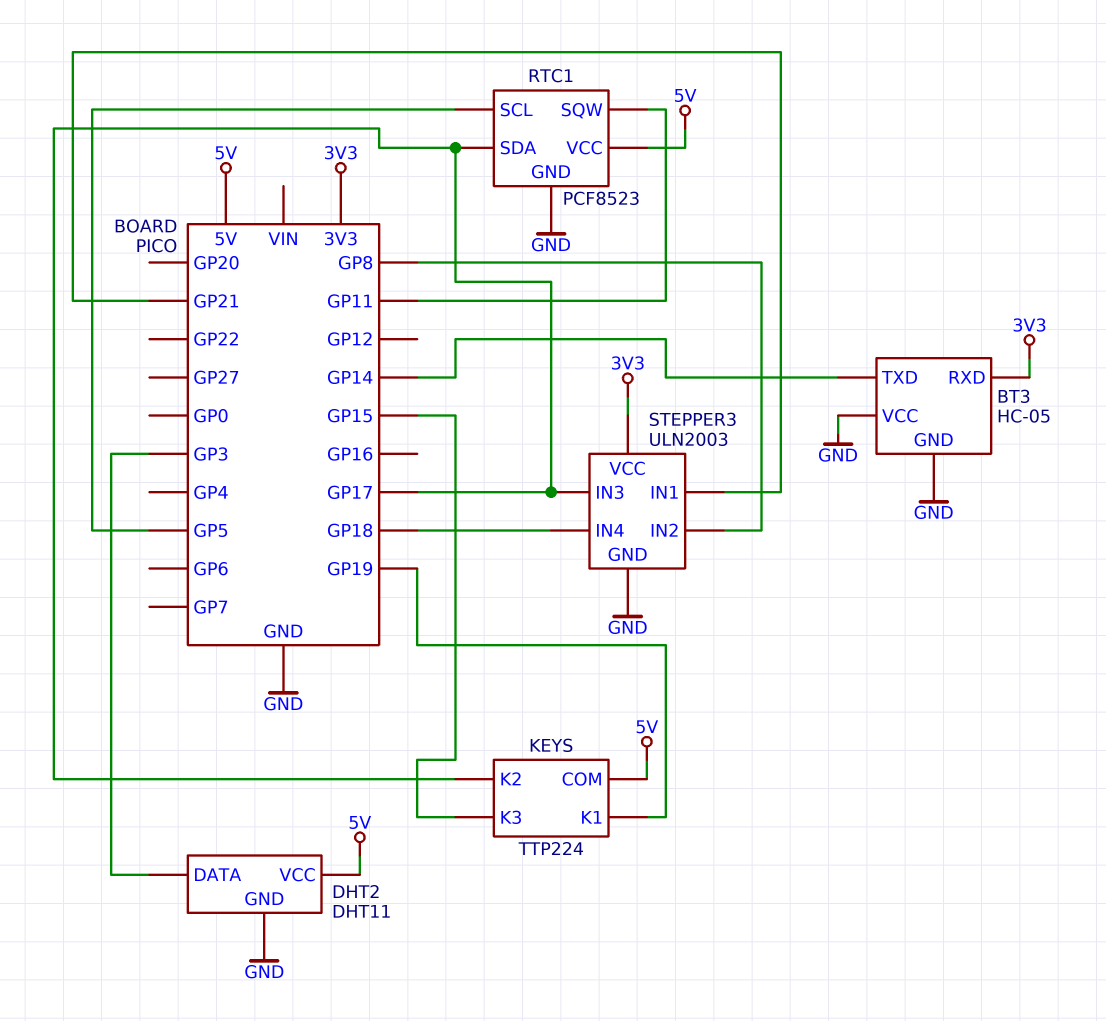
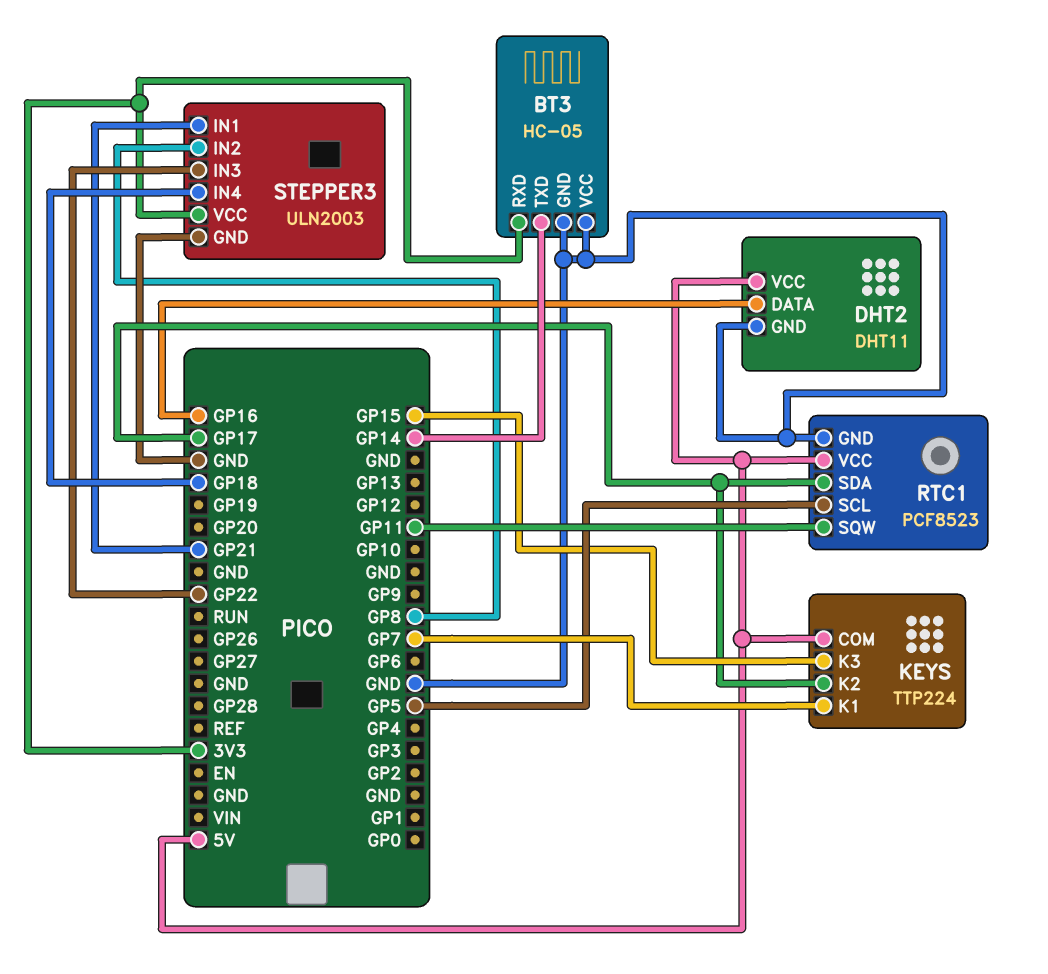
DHT2 pin DATA: GP3 -> GP16
KEYS pin K1: GP19 -> GP7
STEPPER3 pin IN3: GP17 -> GP22

